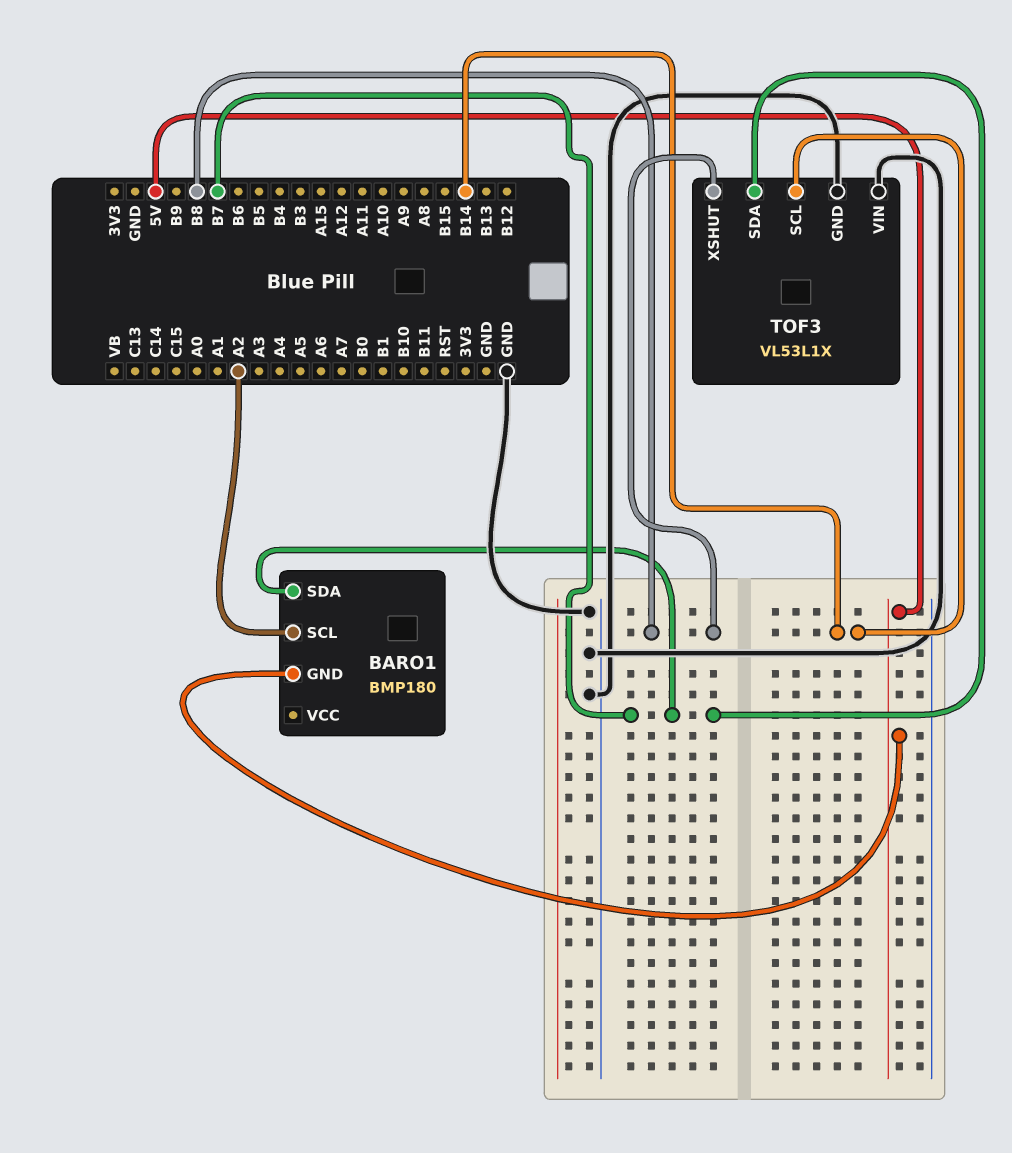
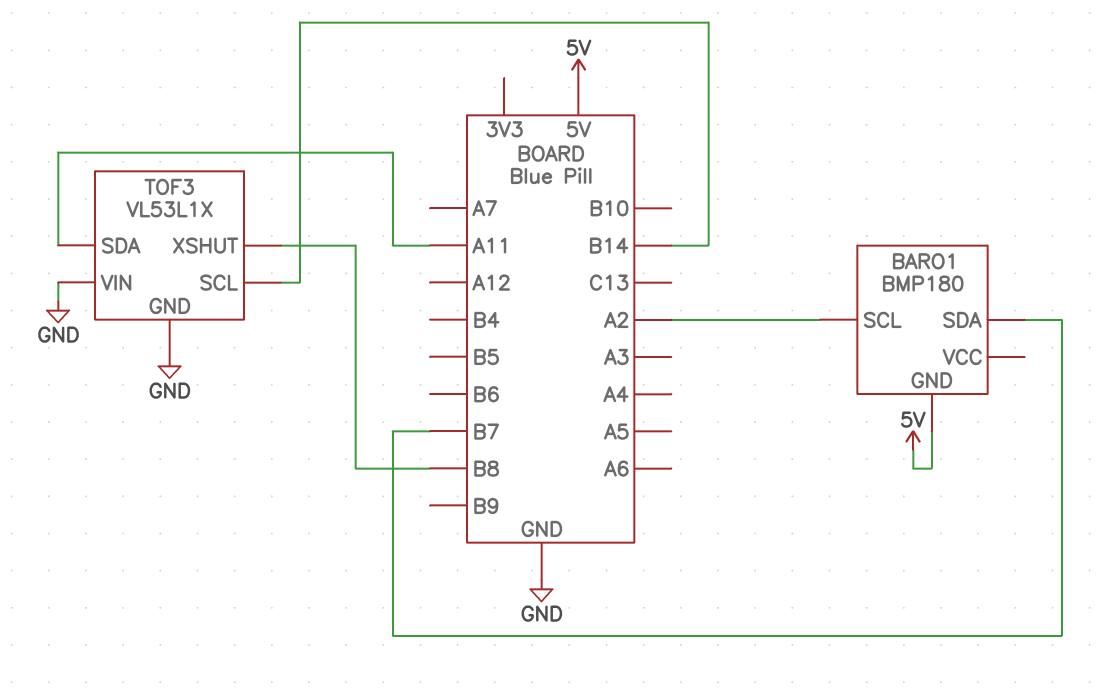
TOF3 pin SDA: B7 -> A11

